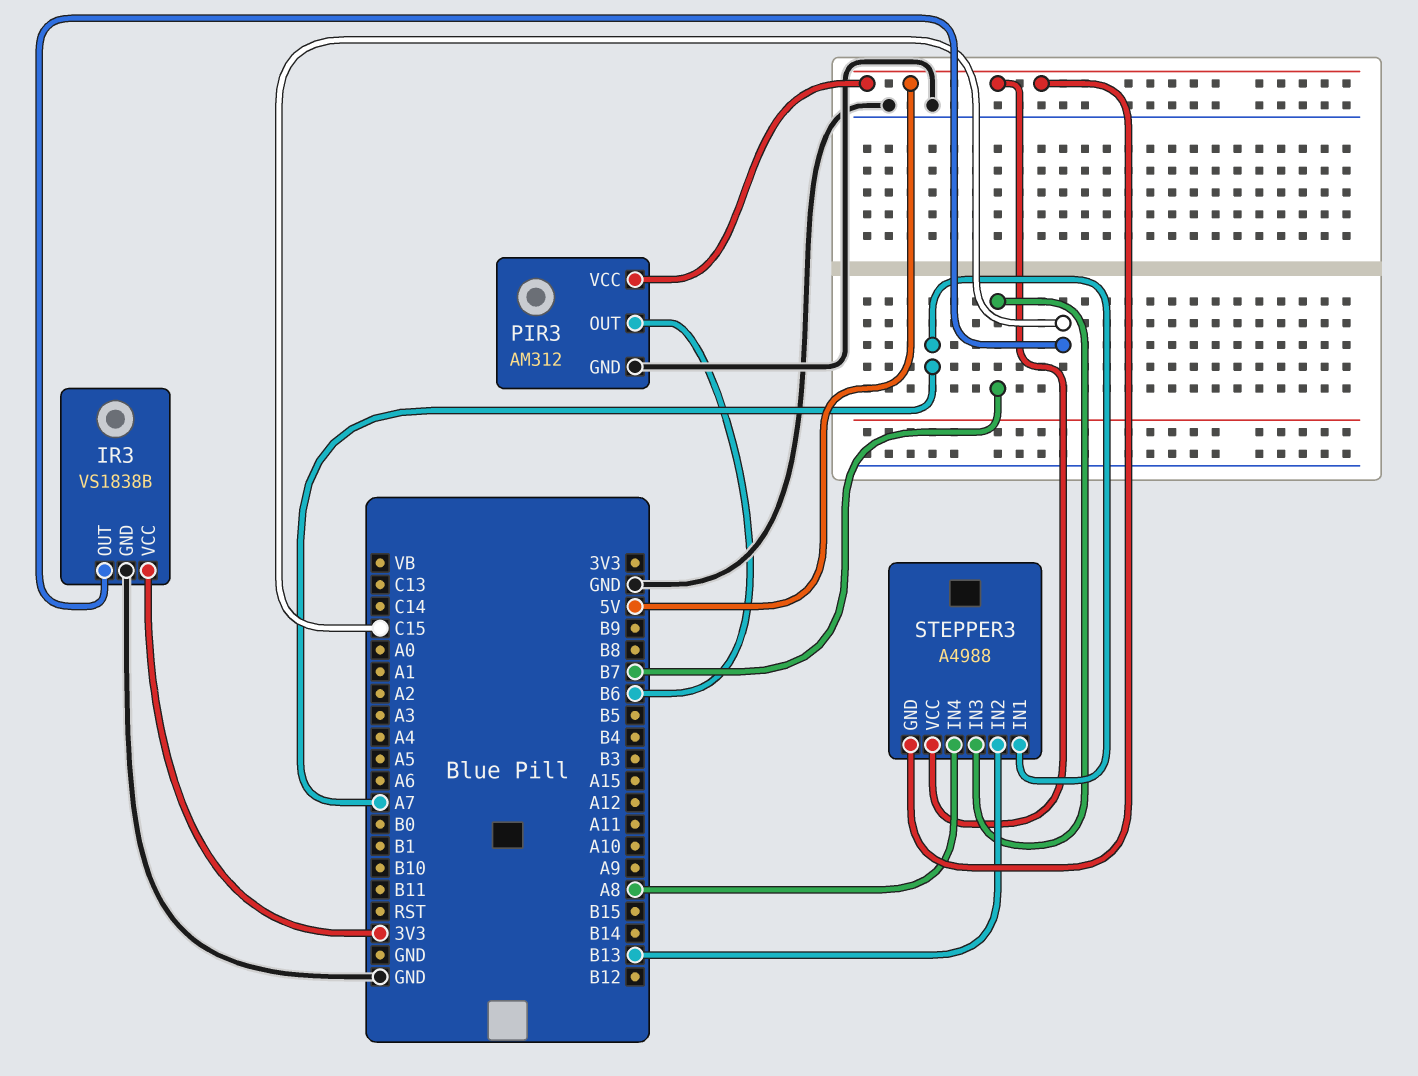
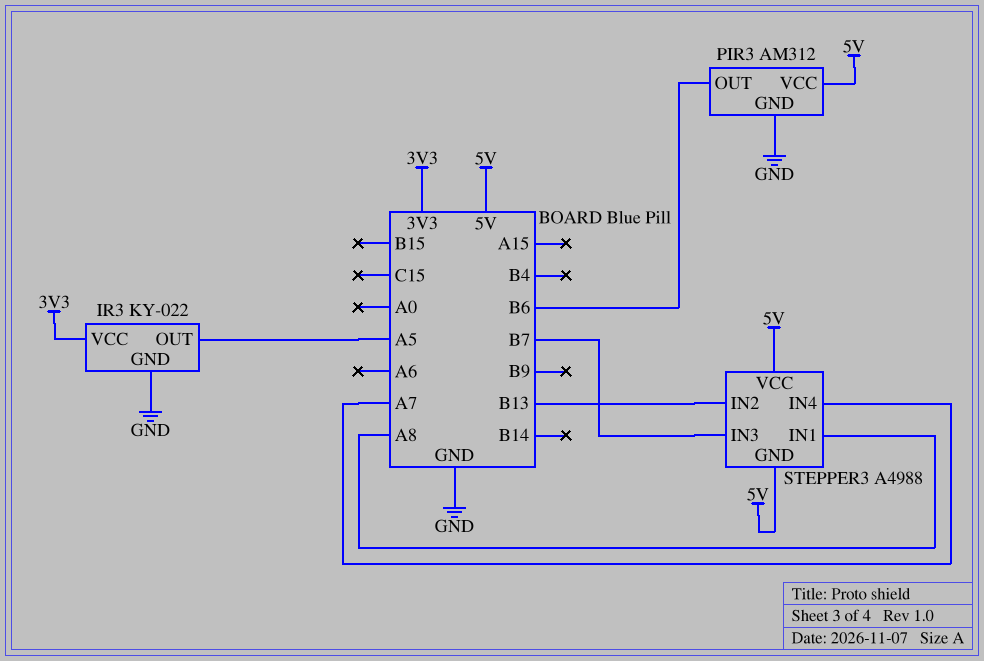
IR3: VS1838B -> KY-022
IR3 pin OUT: C15 -> A5
STEPPER3 pin IN1: A7 -> A8
STEPPER3 pin IN4: A8 -> A7

